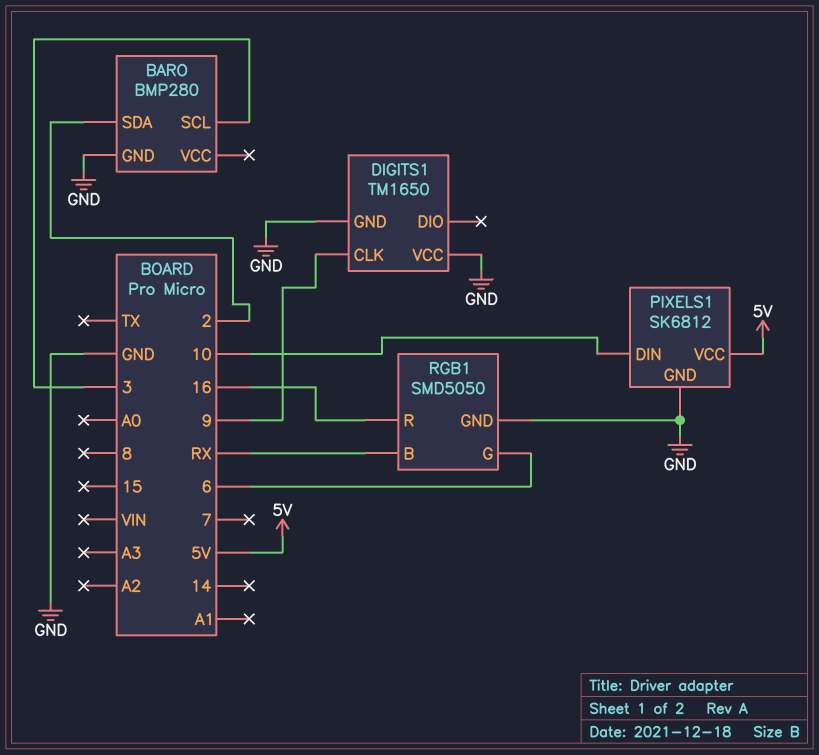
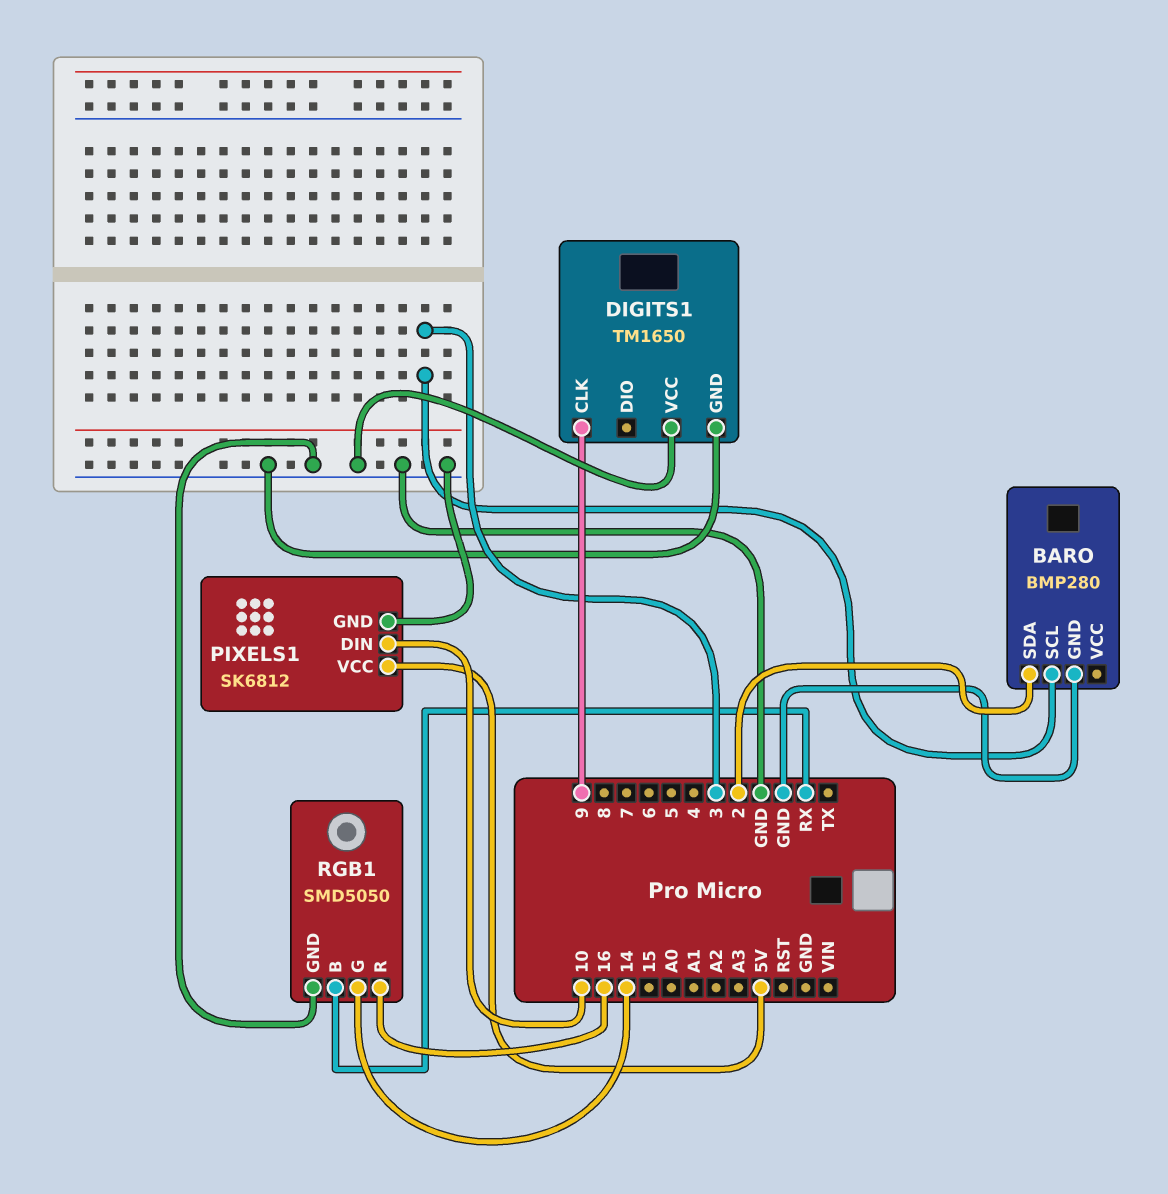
RGB1 pin G: 6 -> 14

